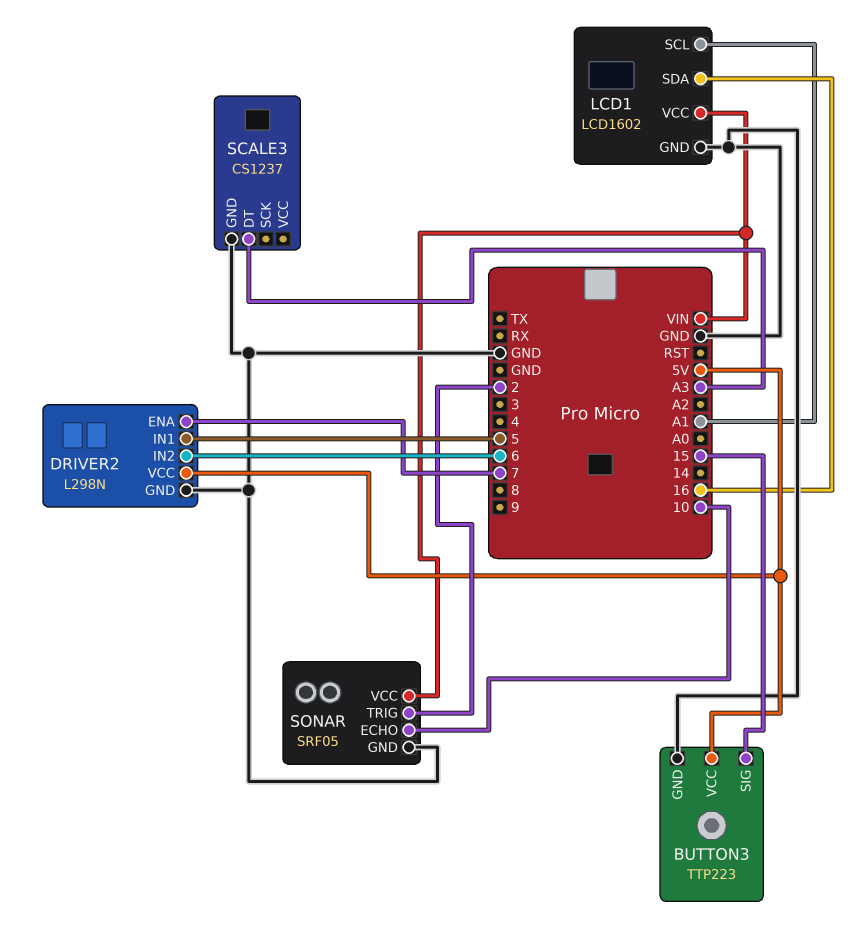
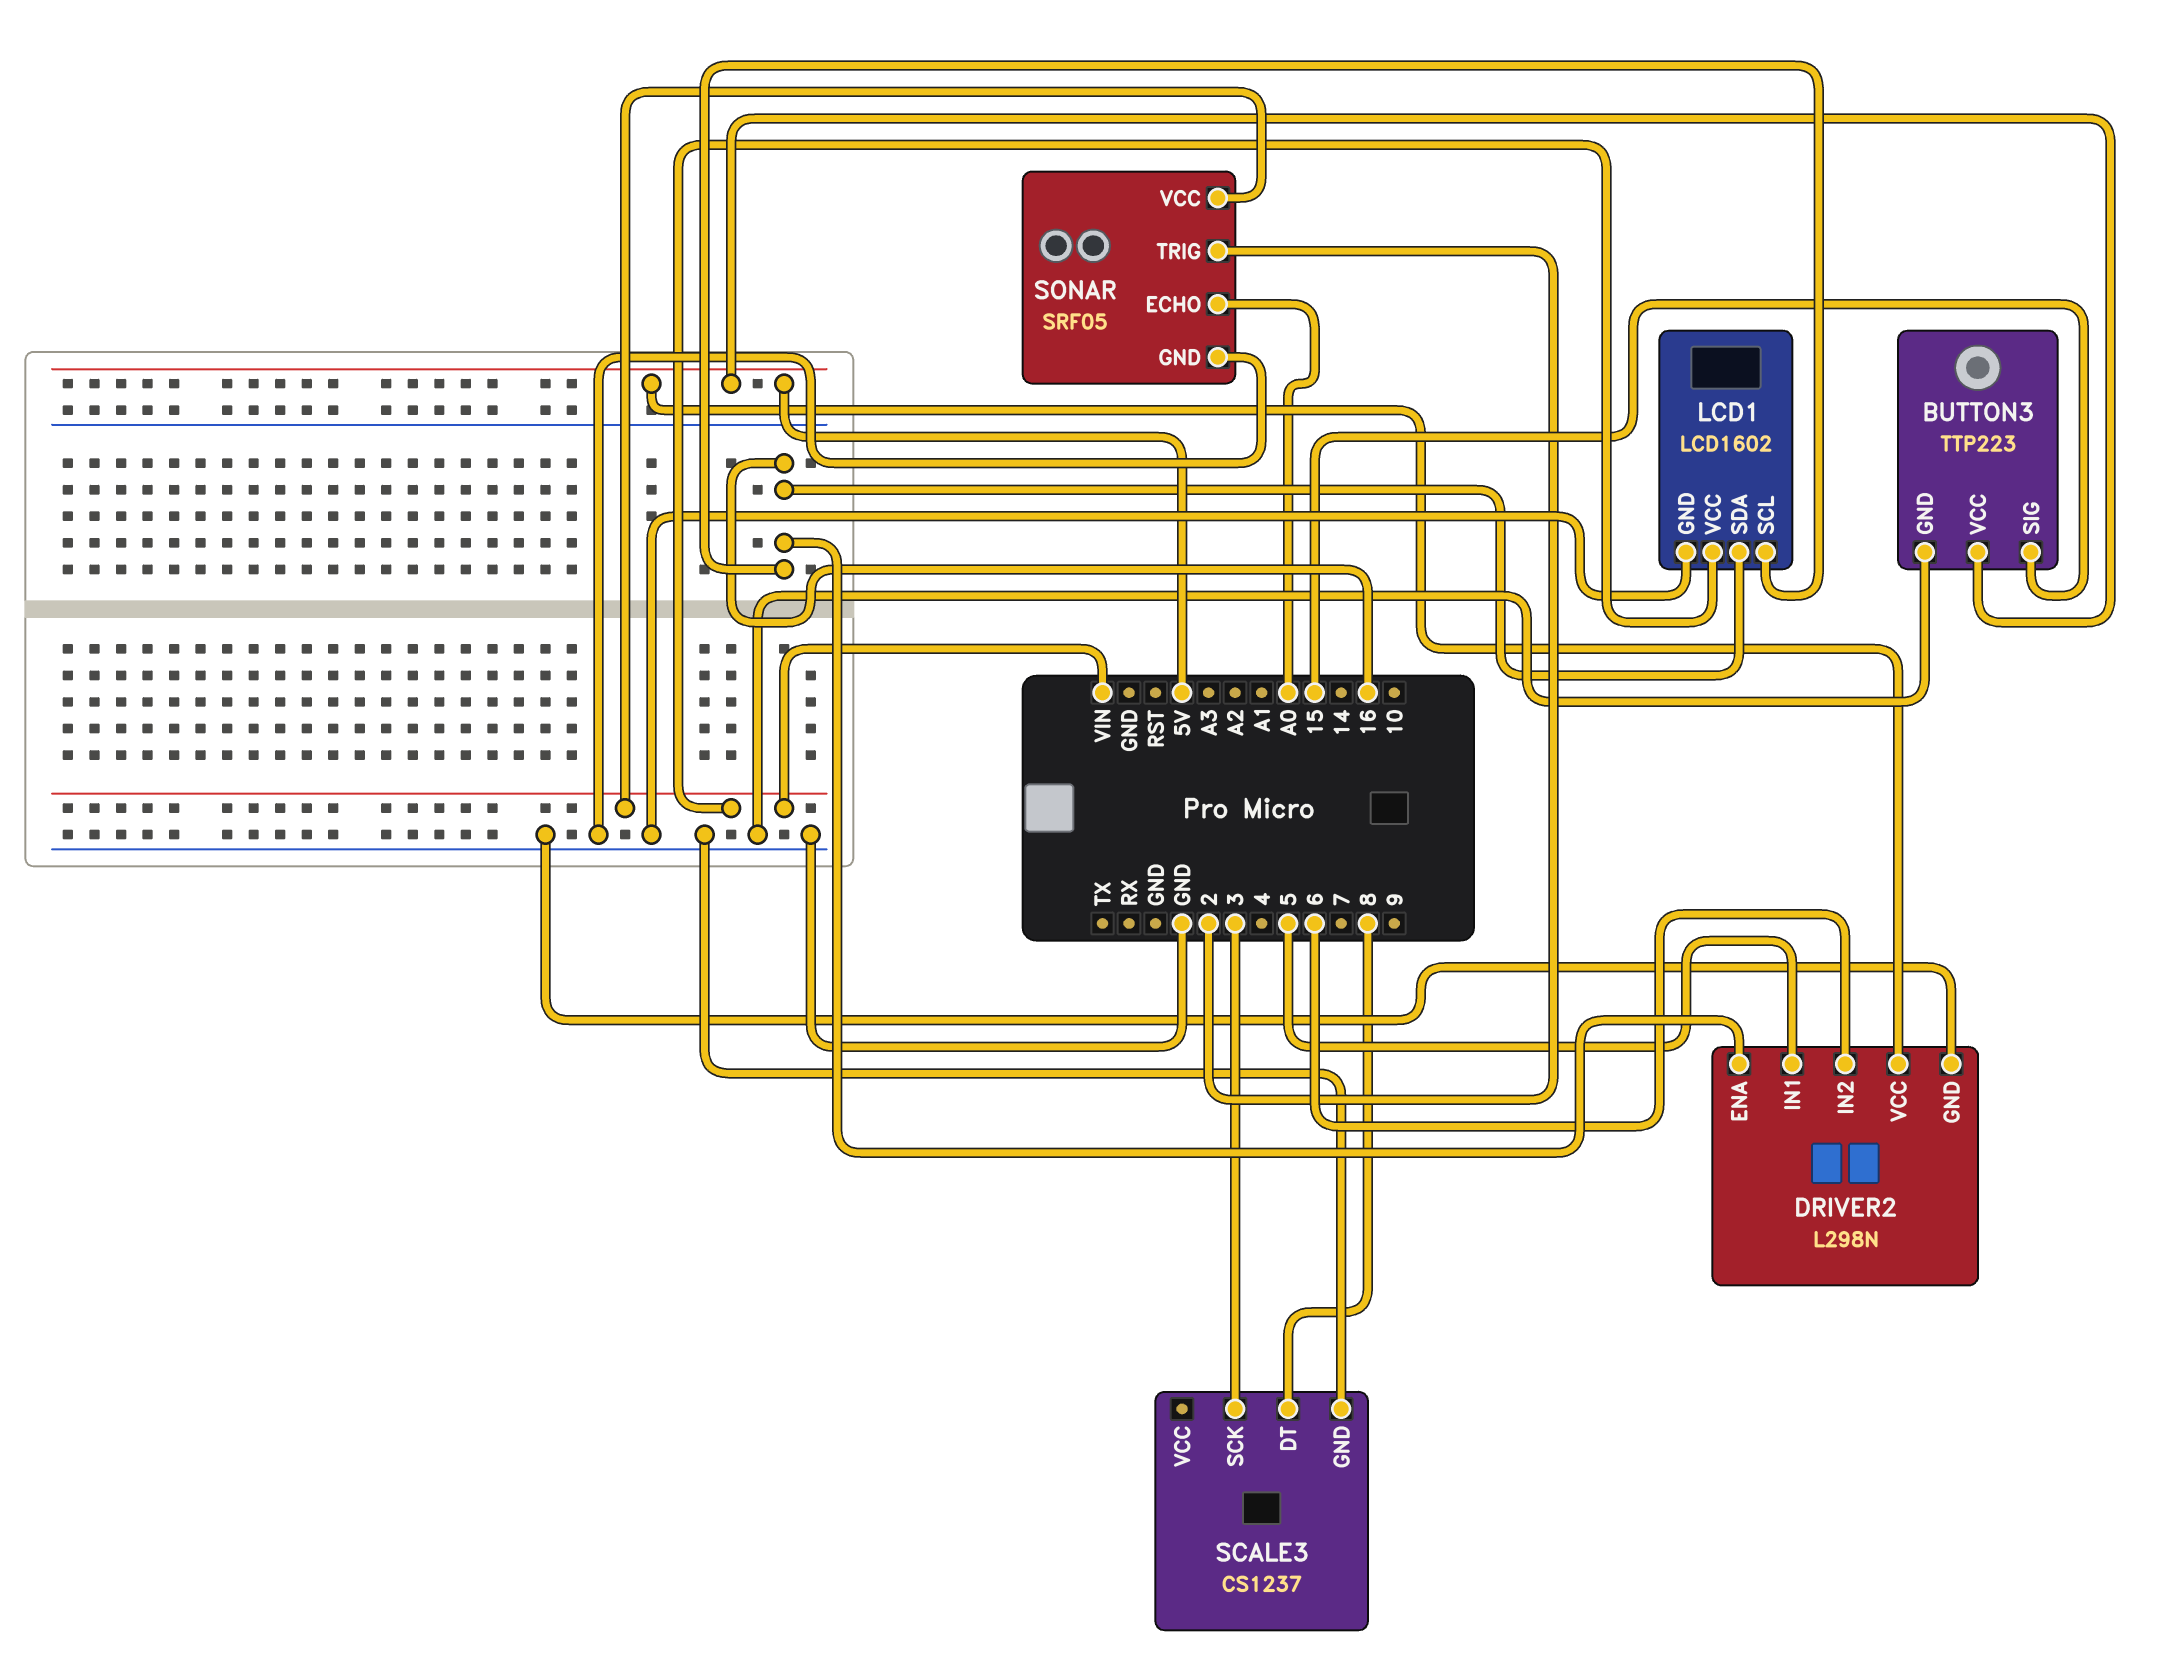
DRIVER2 pin ENA: 7 -> 16
LCD1 pin SCL: A1 -> 16
SCALE3 pin DT: A3 -> 8
SCALE3 pin SCK: none -> 3
SONAR pin ECHO: 10 -> A0

